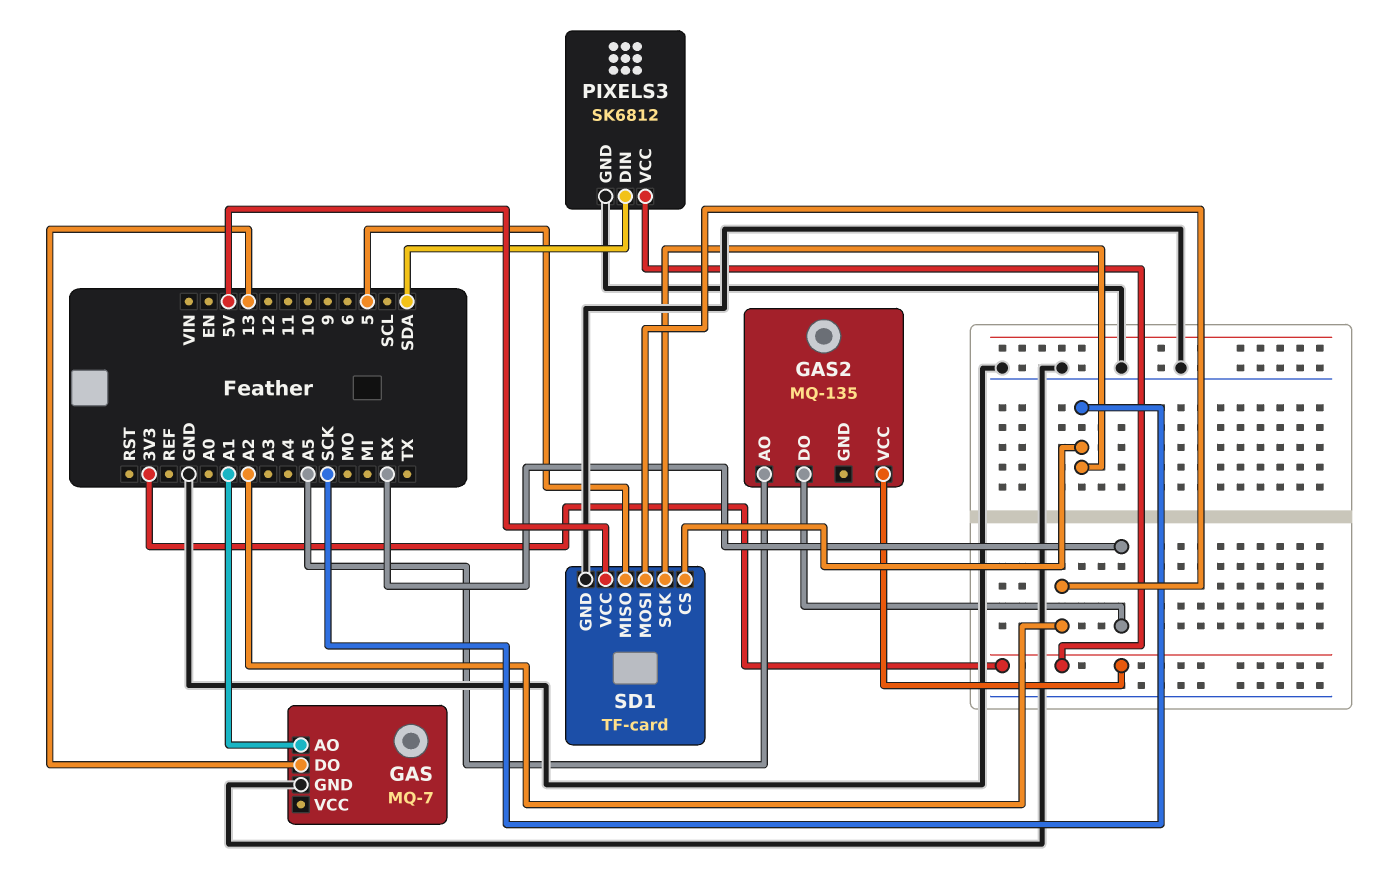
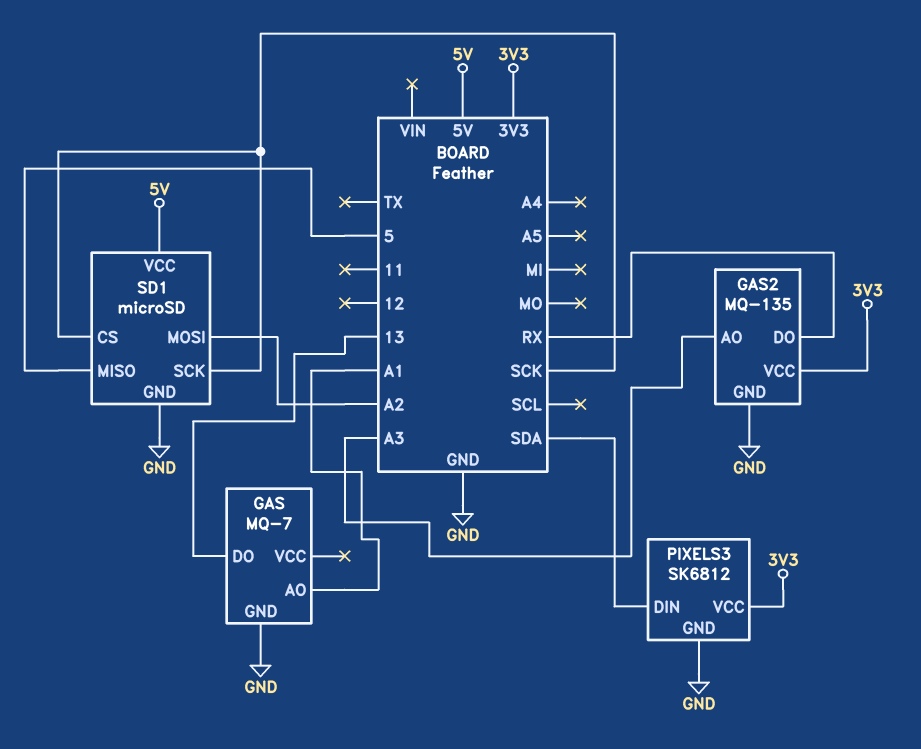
GAS2 pin AO: A5 -> A3
GAS2 pin GND: none -> GND
SD1: TF-card -> microSD

